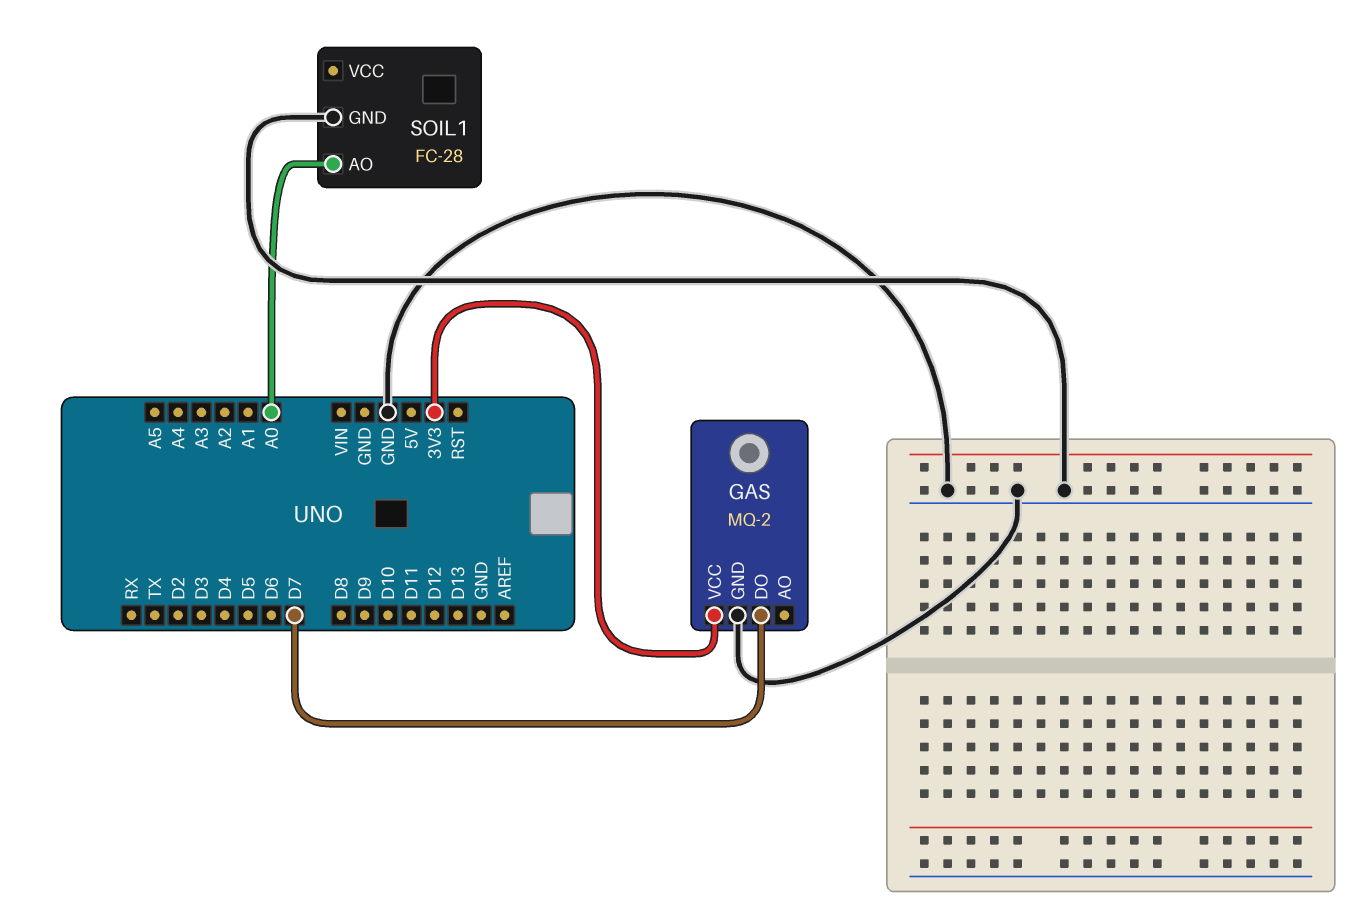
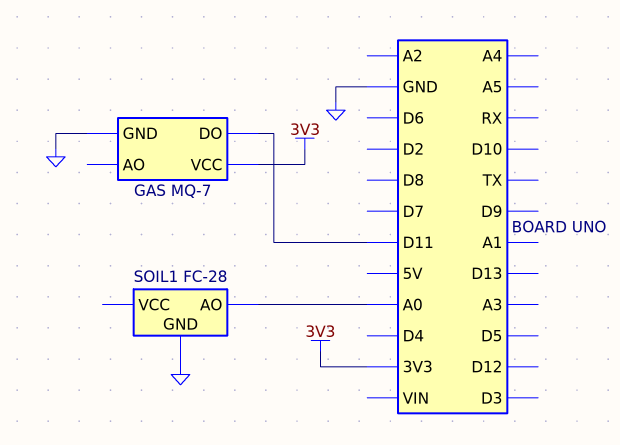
GAS: MQ-2 -> MQ-7
GAS pin DO: D7 -> D11

